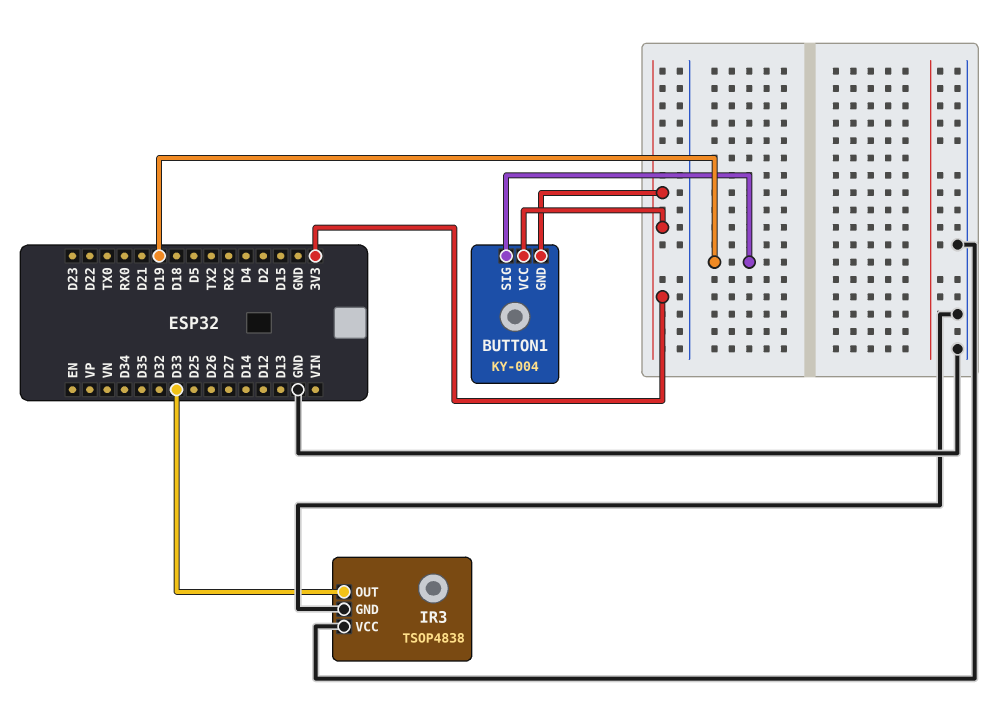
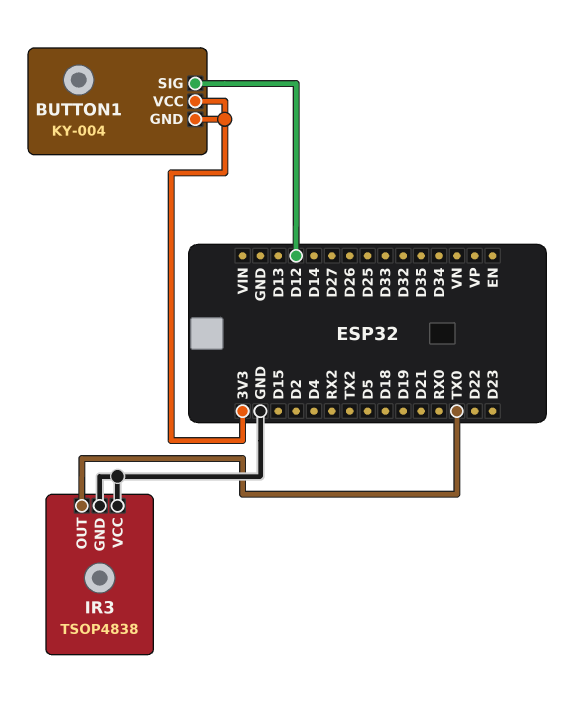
BUTTON1 pin SIG: D19 -> D12
IR3 pin OUT: D33 -> TX0

